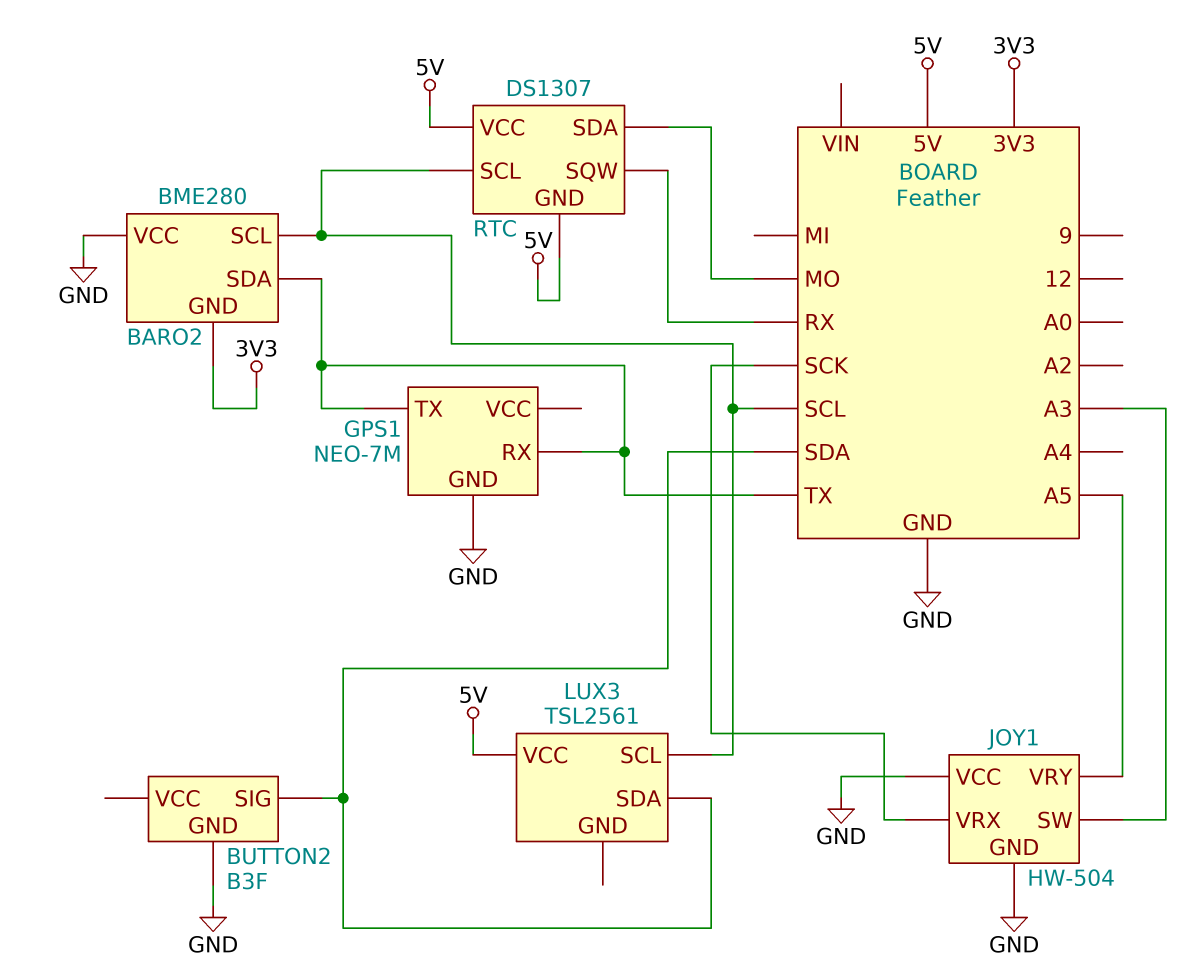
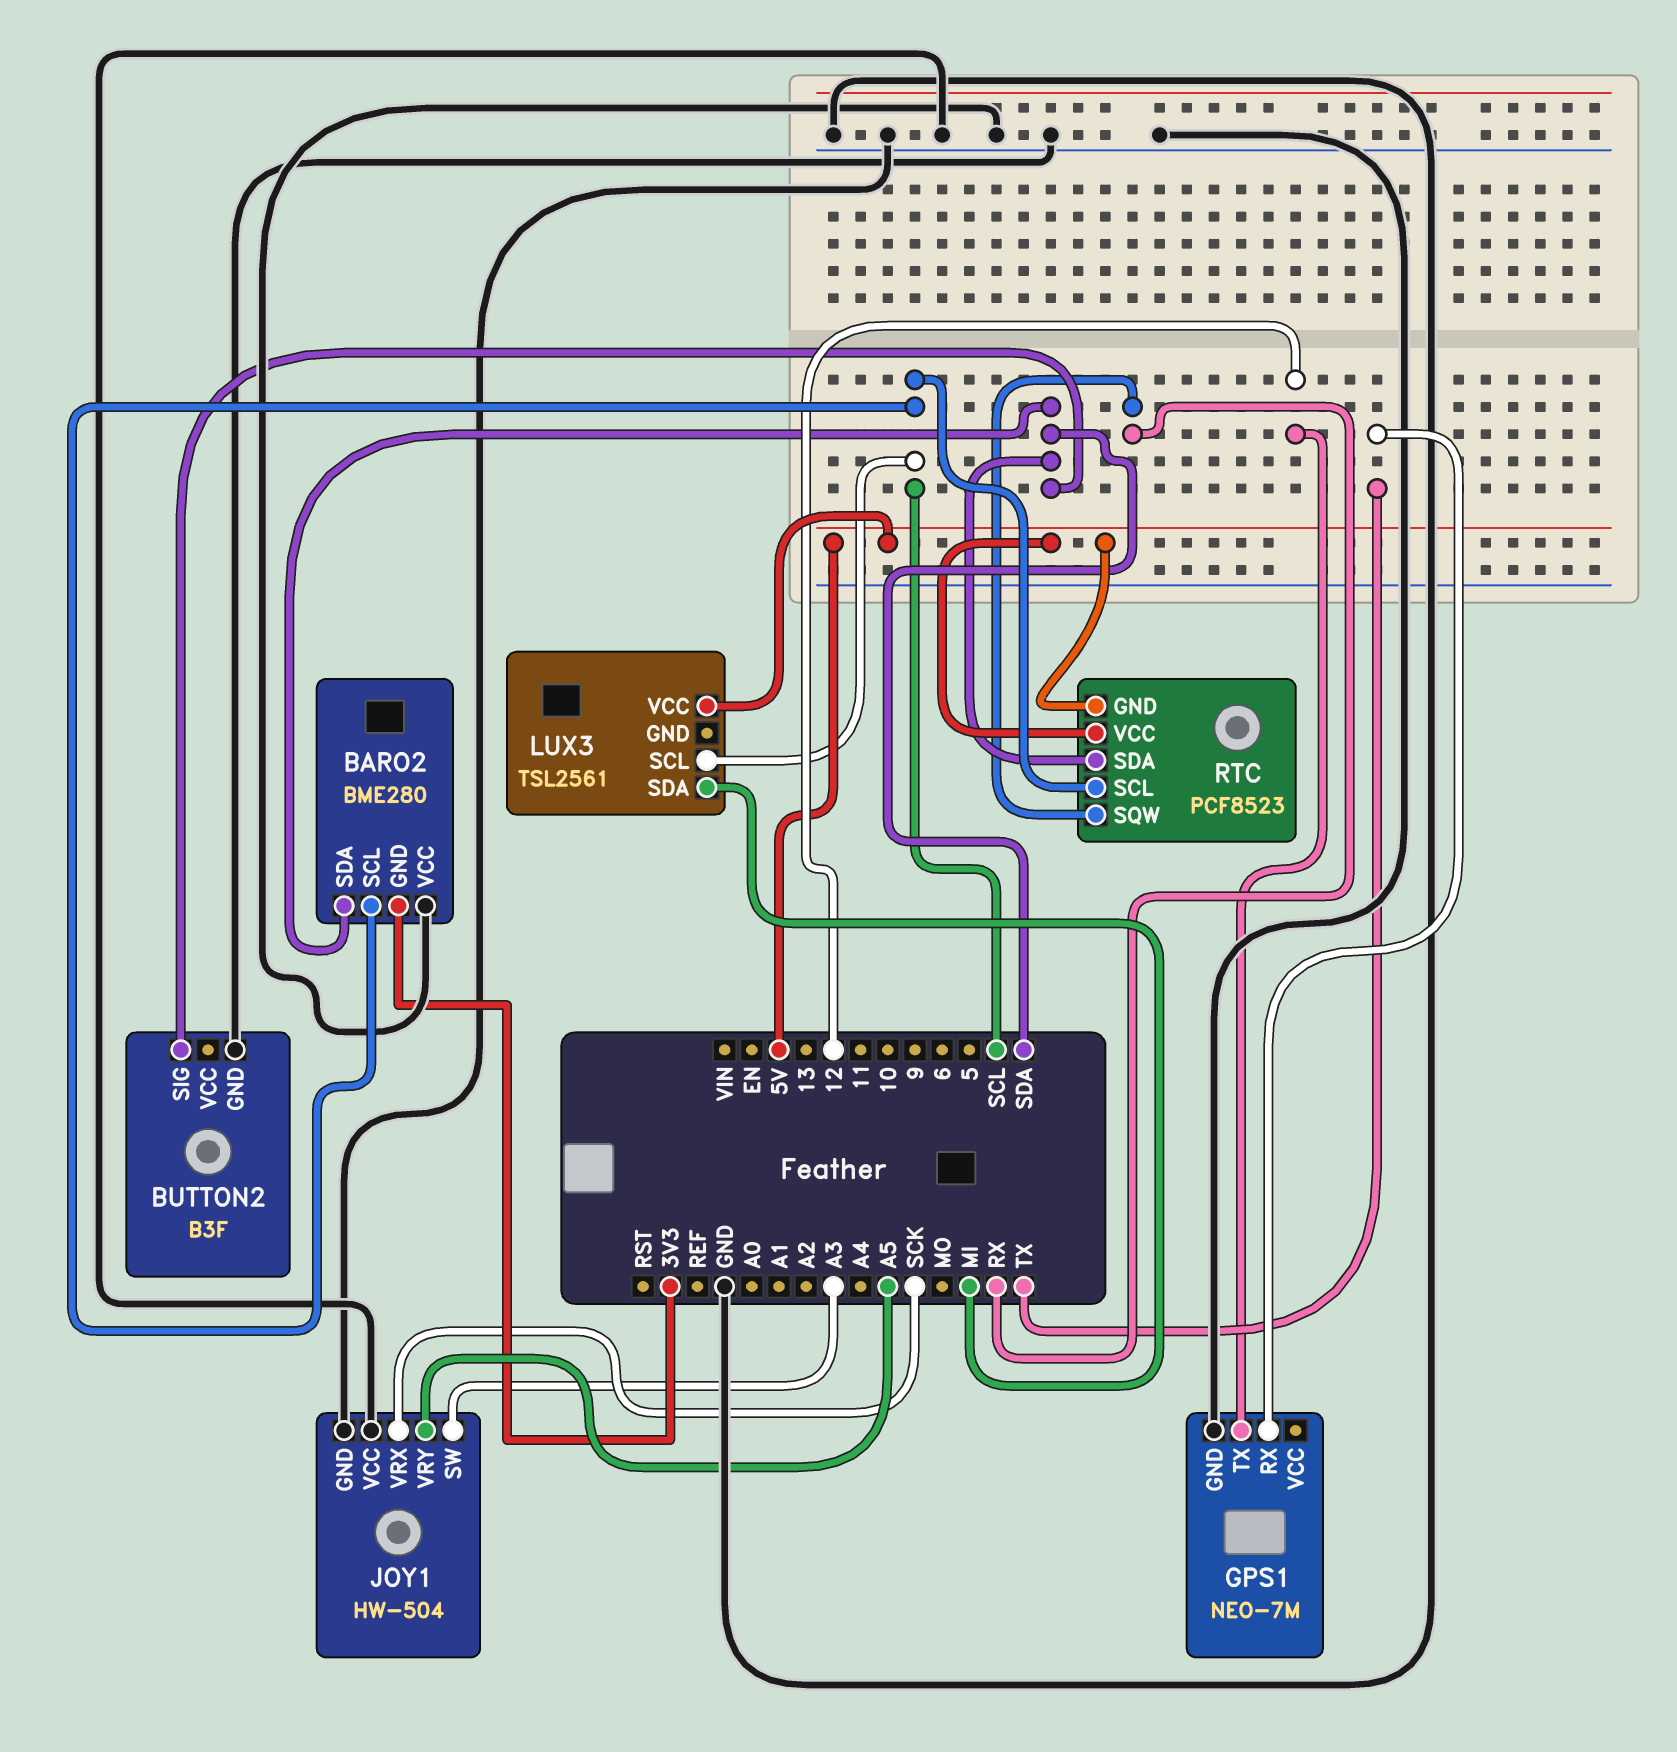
BARO2 pin SDA: TX -> SDA
GPS1 pin TX: TX -> 12
LUX3 pin SDA: SDA -> MI
RTC: DS1307 -> PCF8523
RTC pin SDA: MO -> SDA

